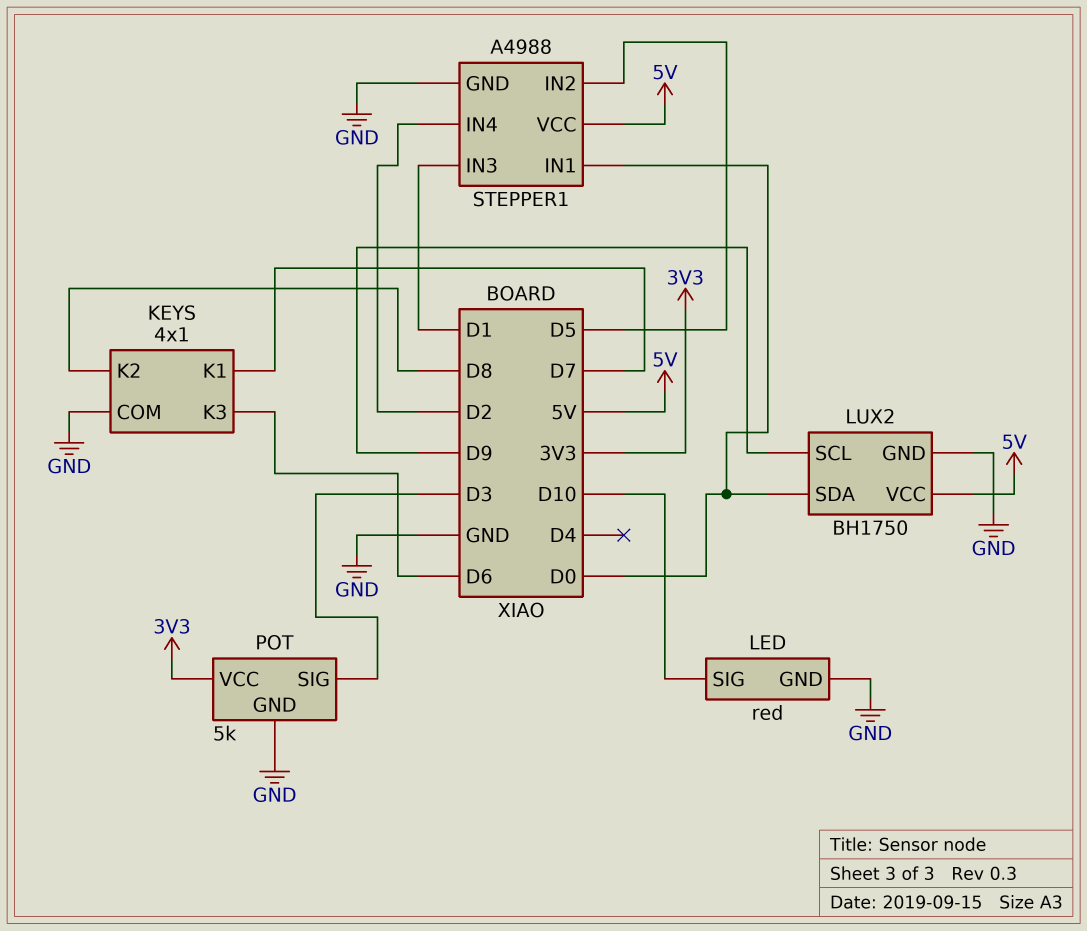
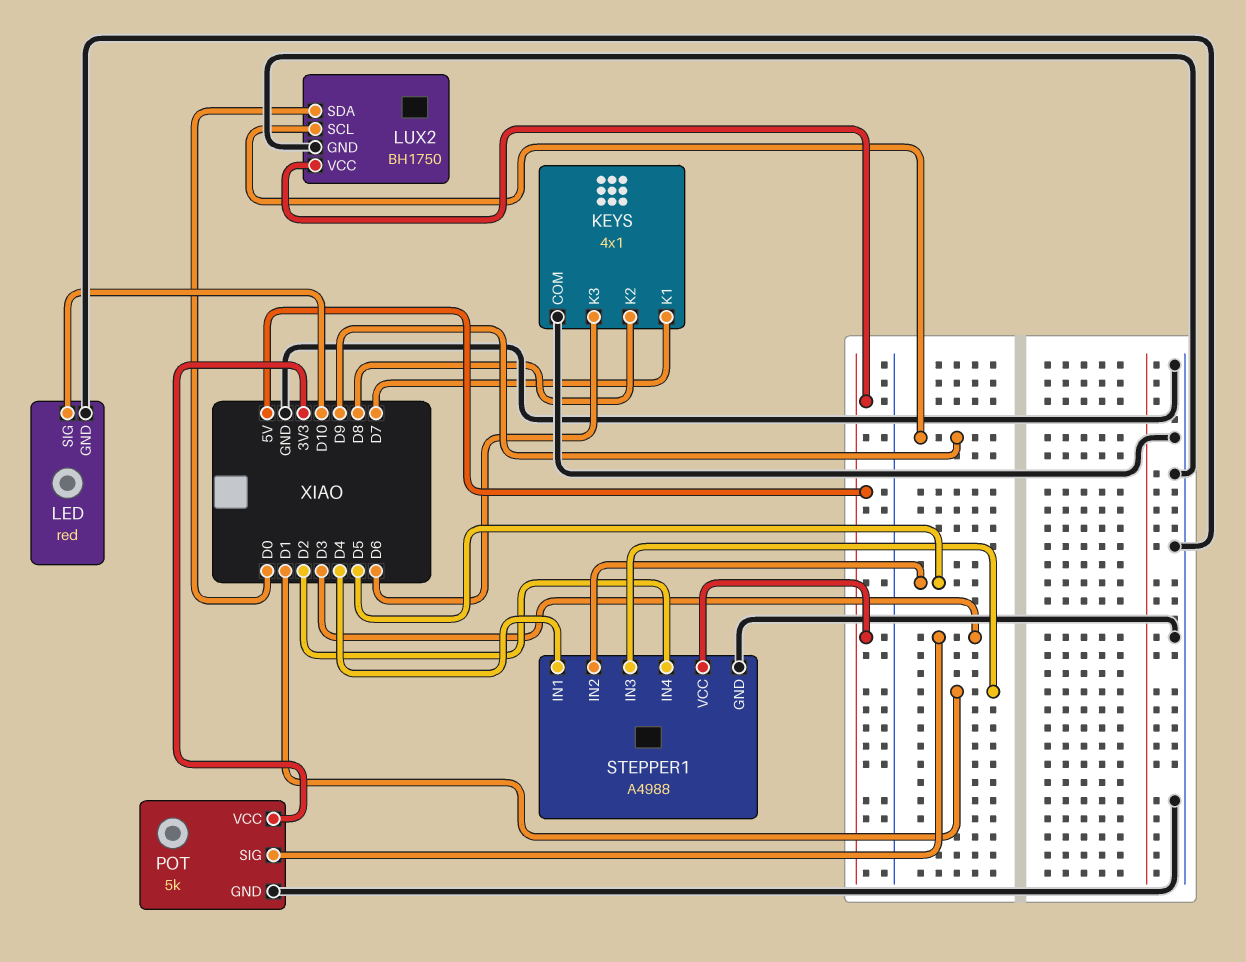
STEPPER1 pin IN1: D0 -> D4

